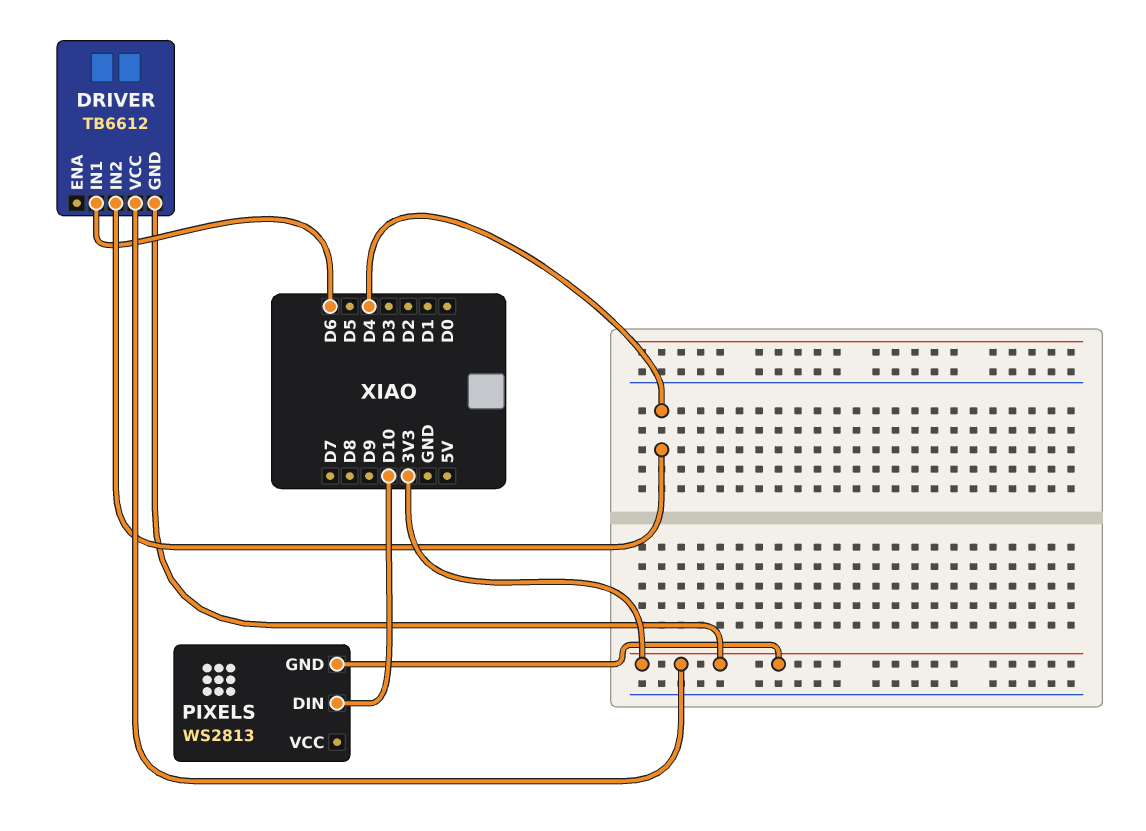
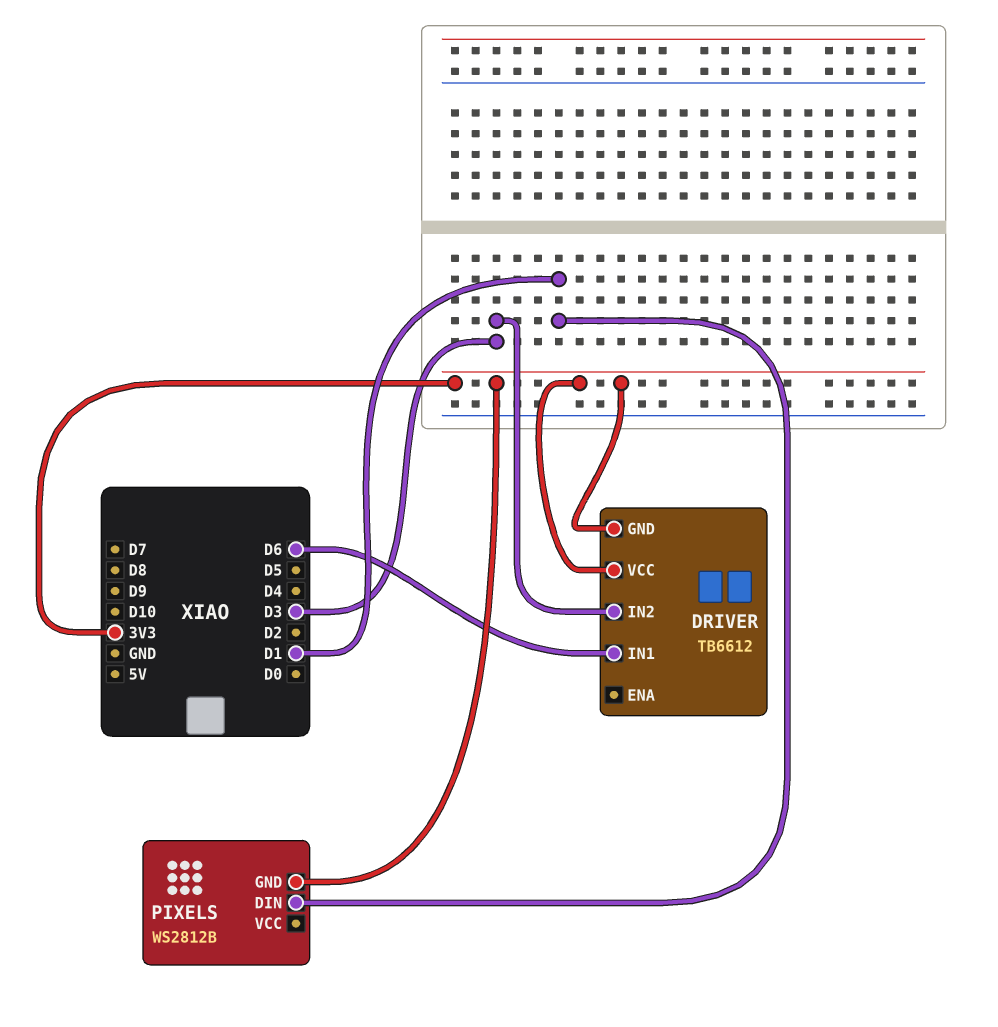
DRIVER pin IN2: D4 -> D3
PIXELS: WS2813 -> WS2812B
PIXELS pin DIN: D10 -> D1

